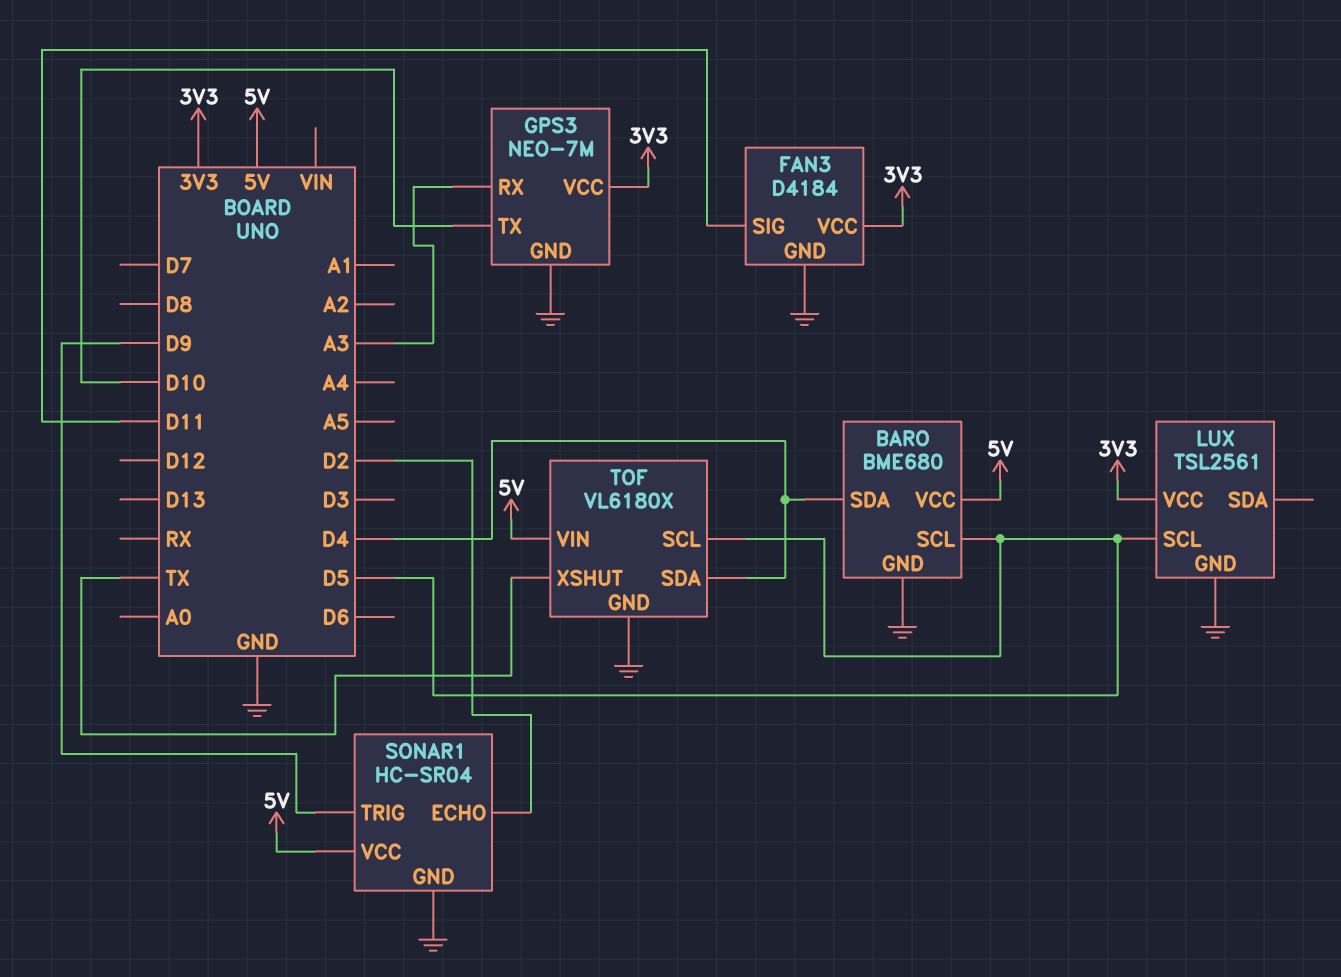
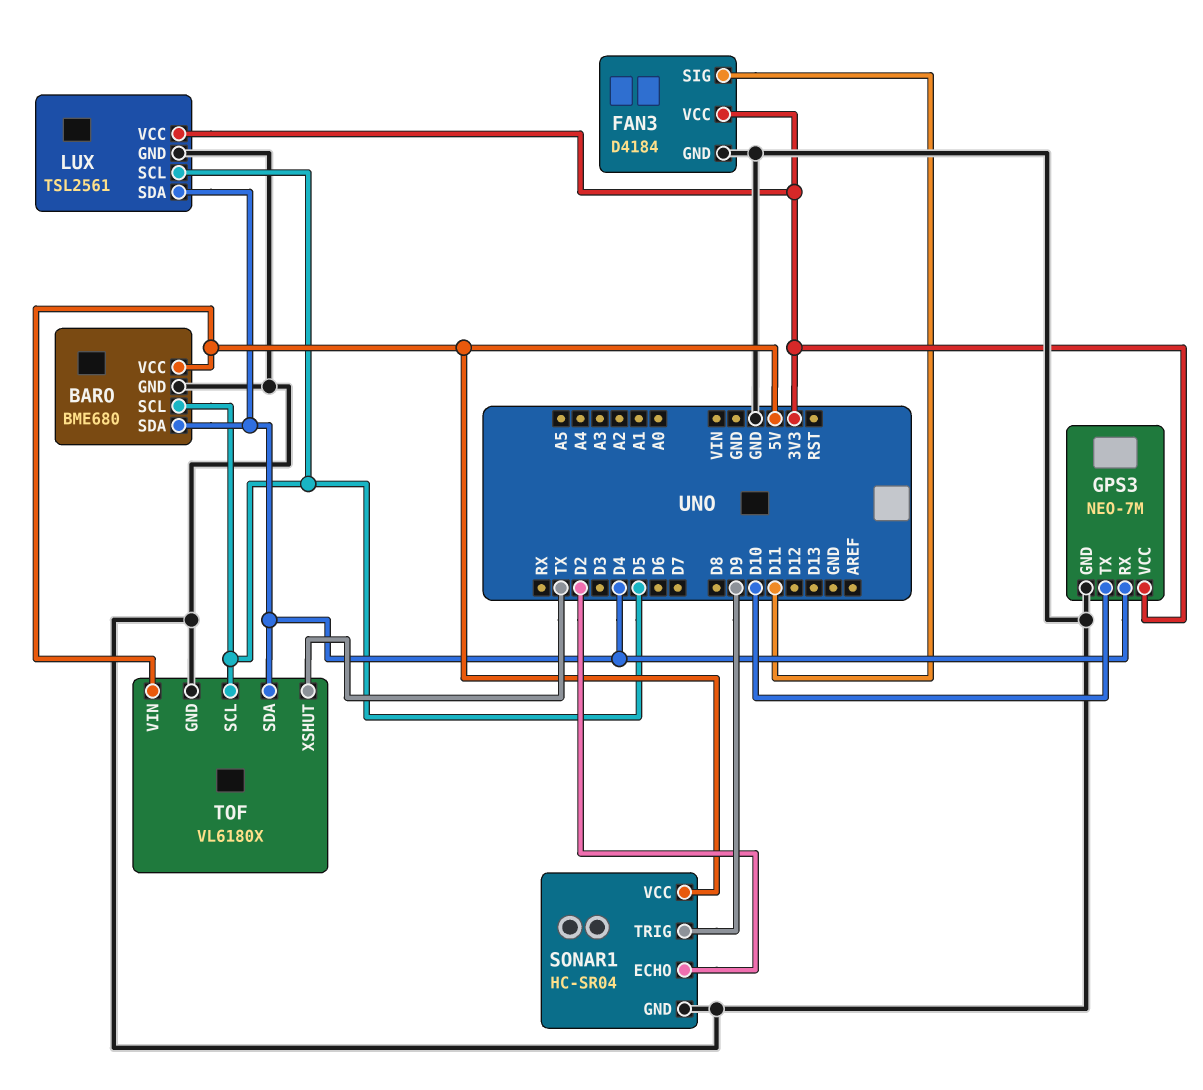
GPS3 pin RX: A3 -> D4
LUX pin SDA: none -> D4

